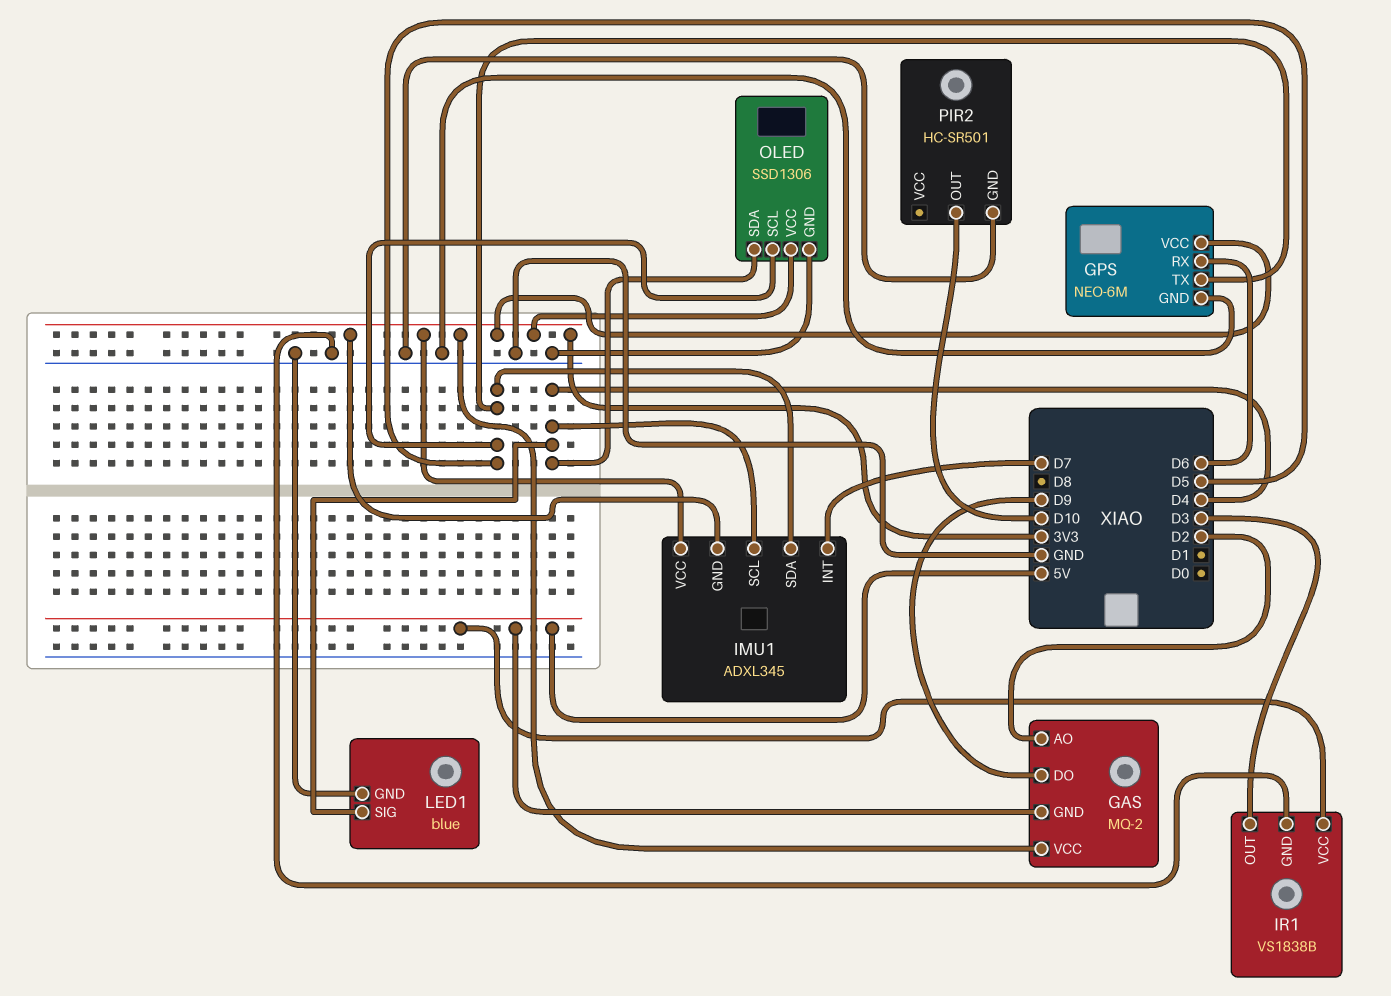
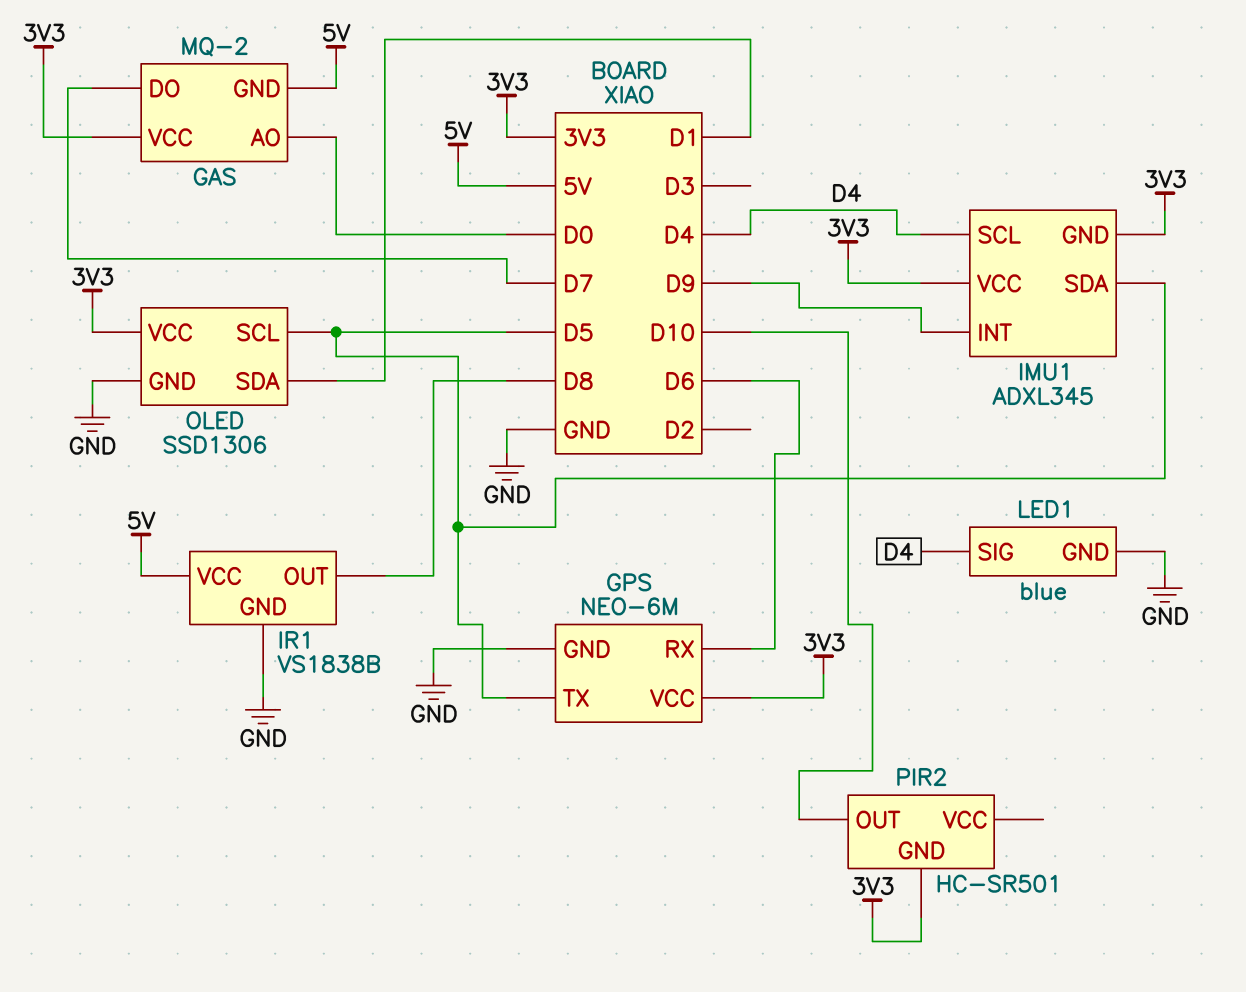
GAS pin AO: D2 -> D0
GAS pin DO: D9 -> D7
IMU1 pin INT: D7 -> D9
IR1 pin OUT: D3 -> D8
OLED pin SDA: D4 -> D1
PIR2 pin GND: GND -> 3V3

